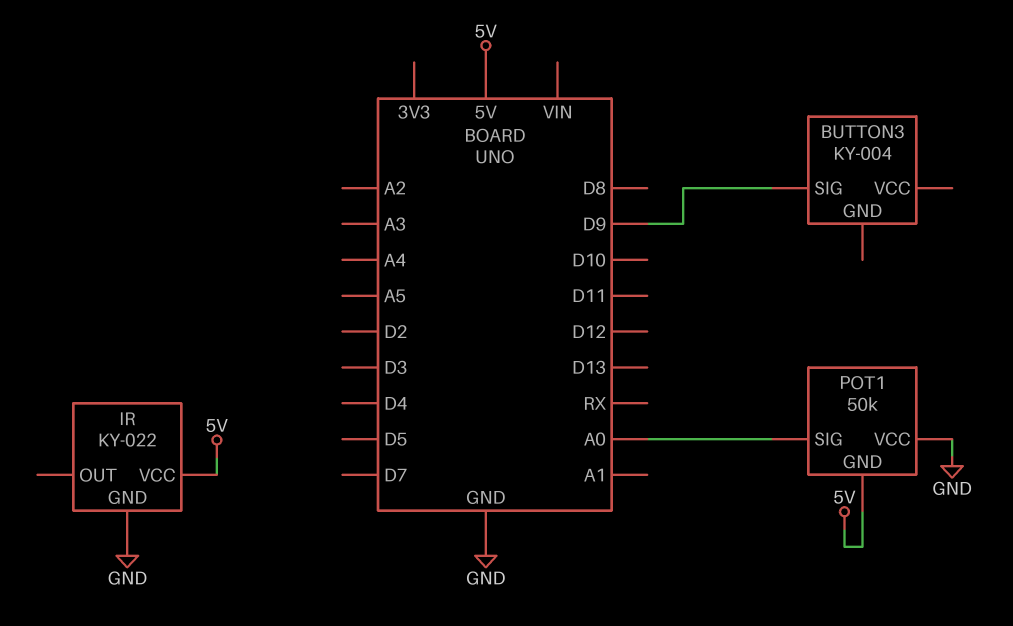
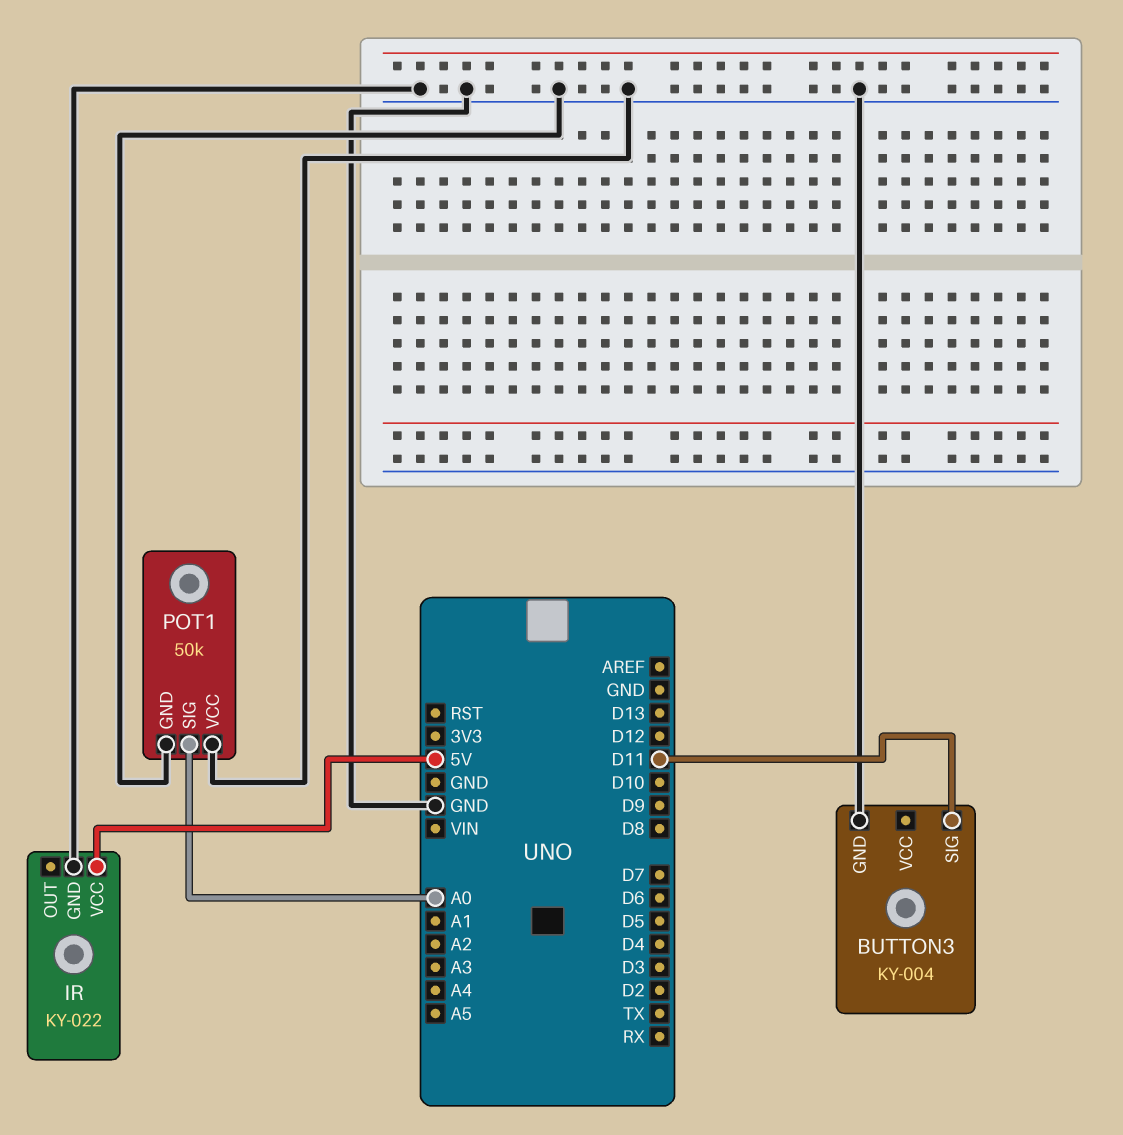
BUTTON3 pin GND: none -> GND
BUTTON3 pin SIG: D9 -> D11
POT1 pin GND: 5V -> GND

